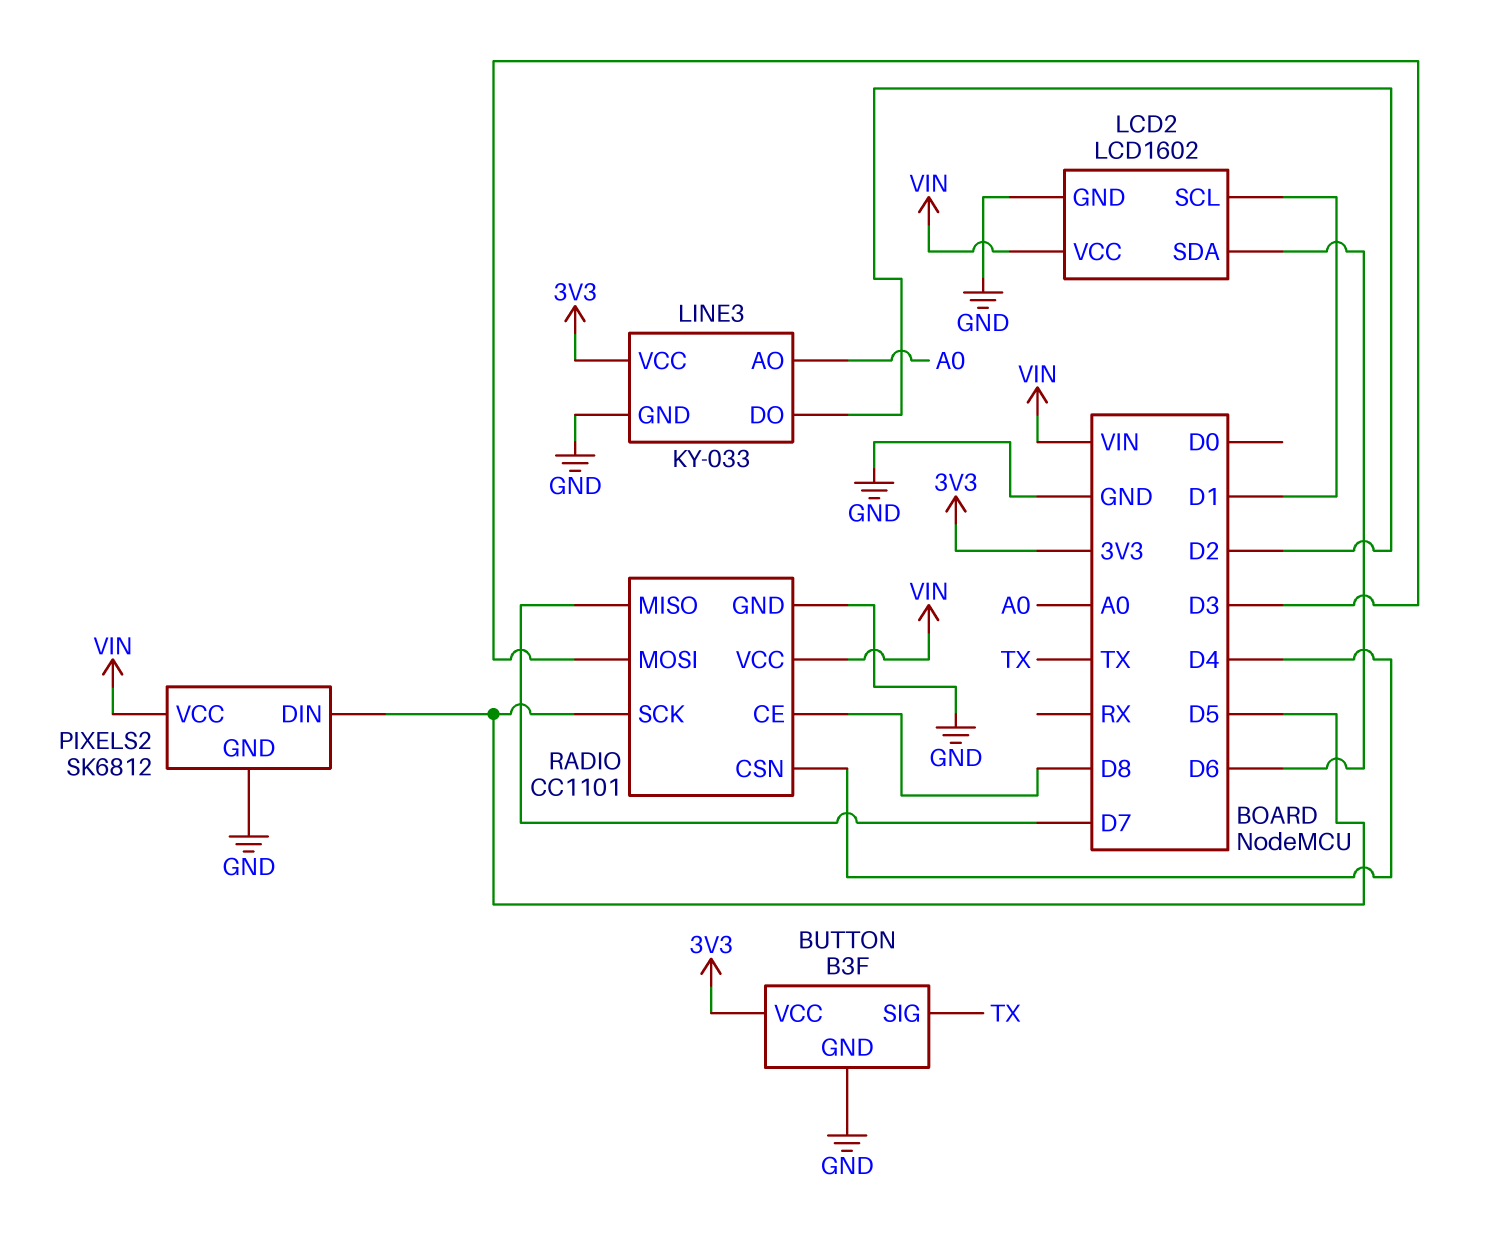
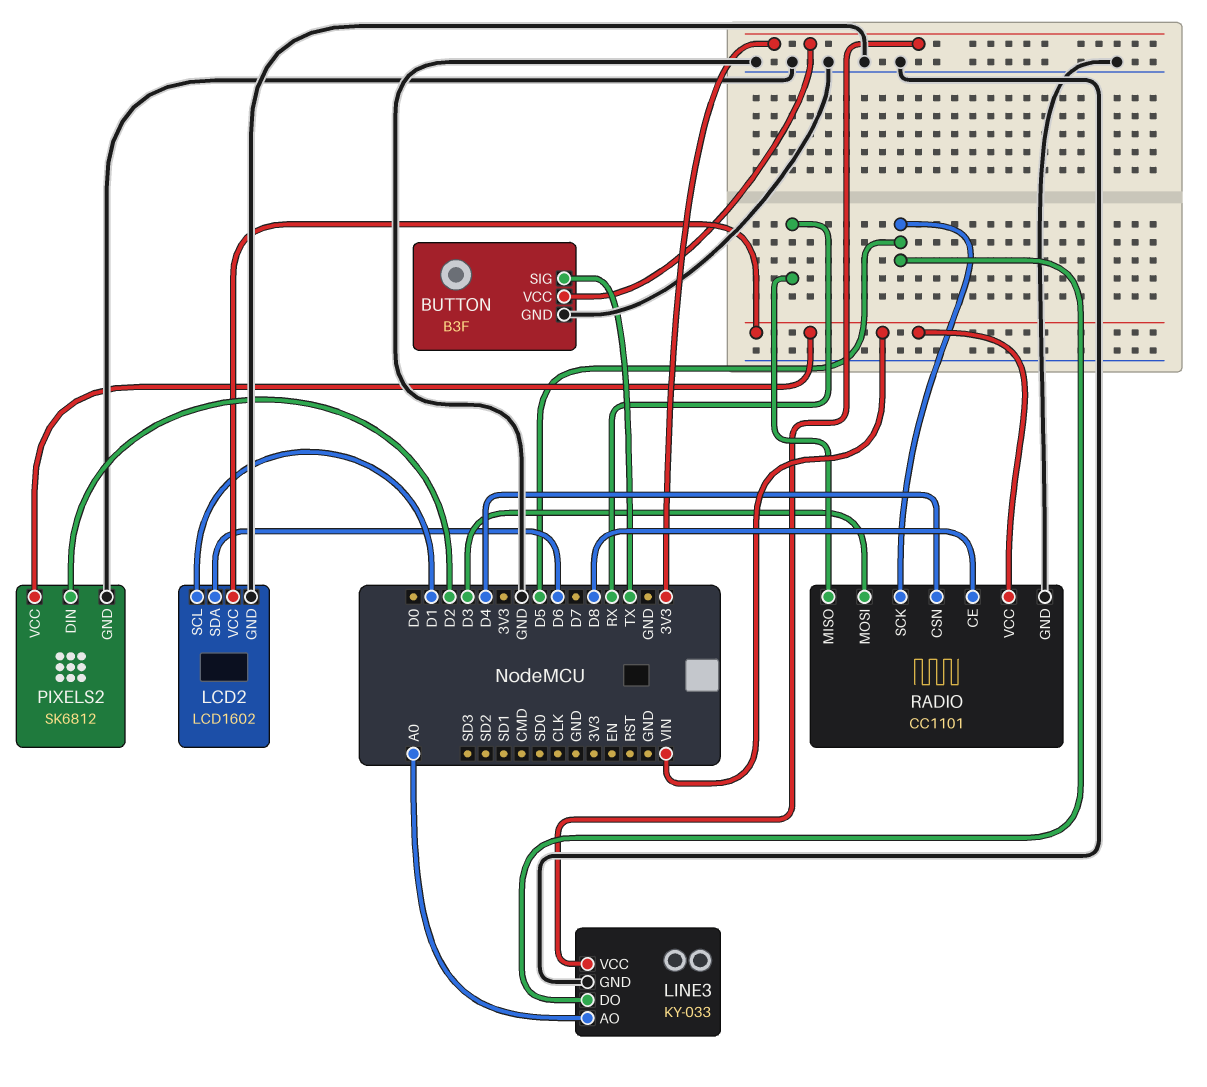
LINE3 pin DO: D2 -> D5
PIXELS2 pin DIN: D5 -> D2
RADIO pin MISO: D7 -> RX

